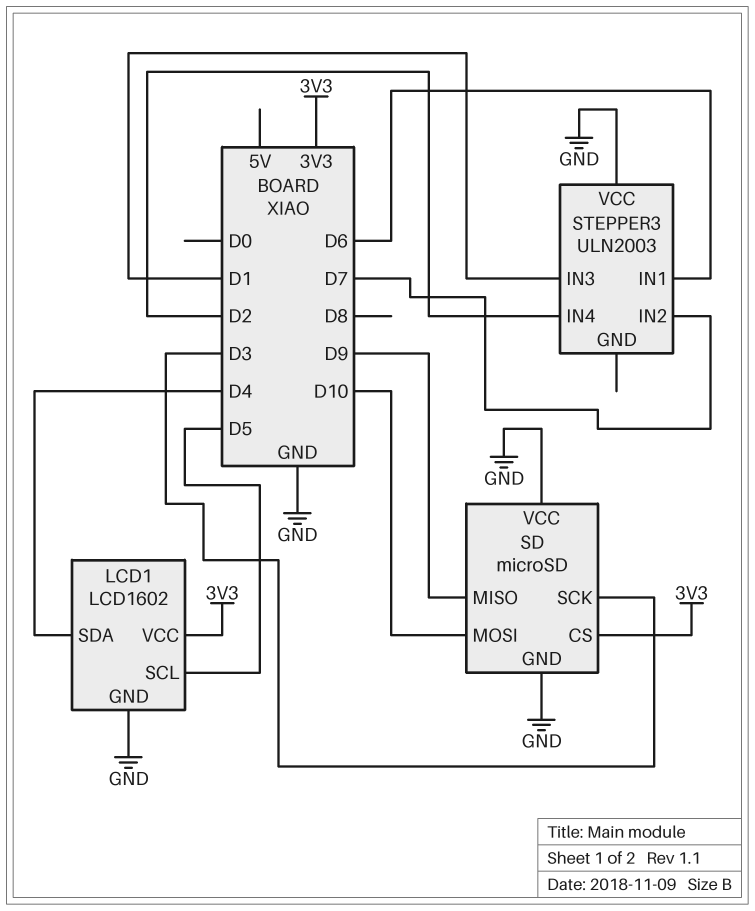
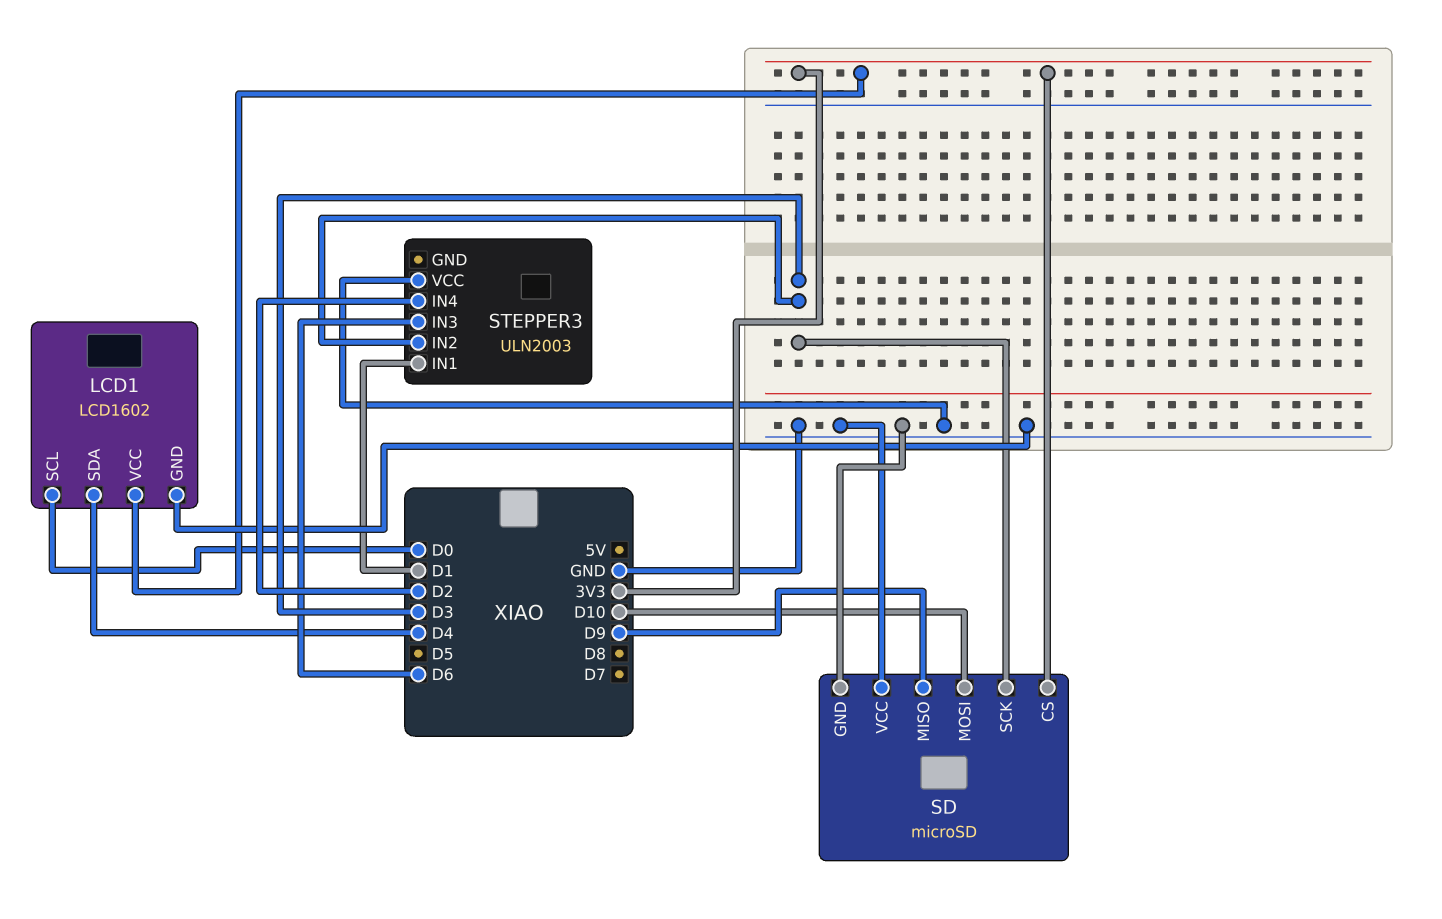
LCD1 pin SCL: D5 -> D0
STEPPER3 pin IN1: D6 -> D1
STEPPER3 pin IN2: D7 -> D3
STEPPER3 pin IN3: D1 -> D6

